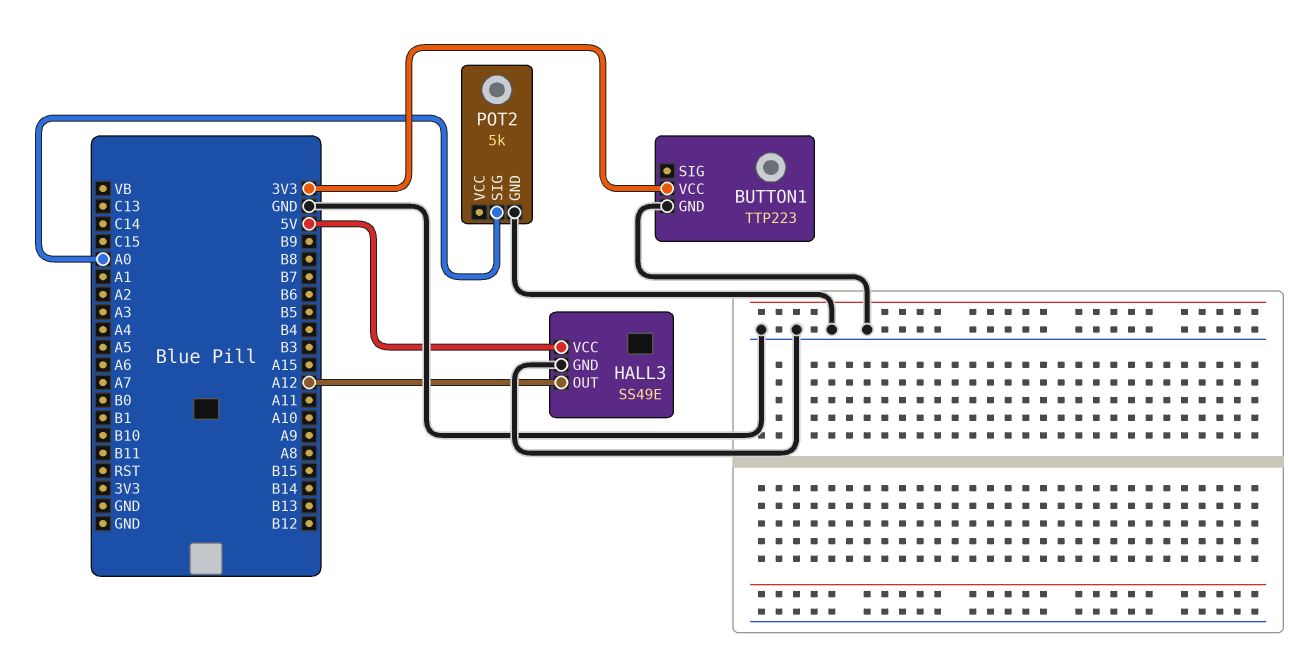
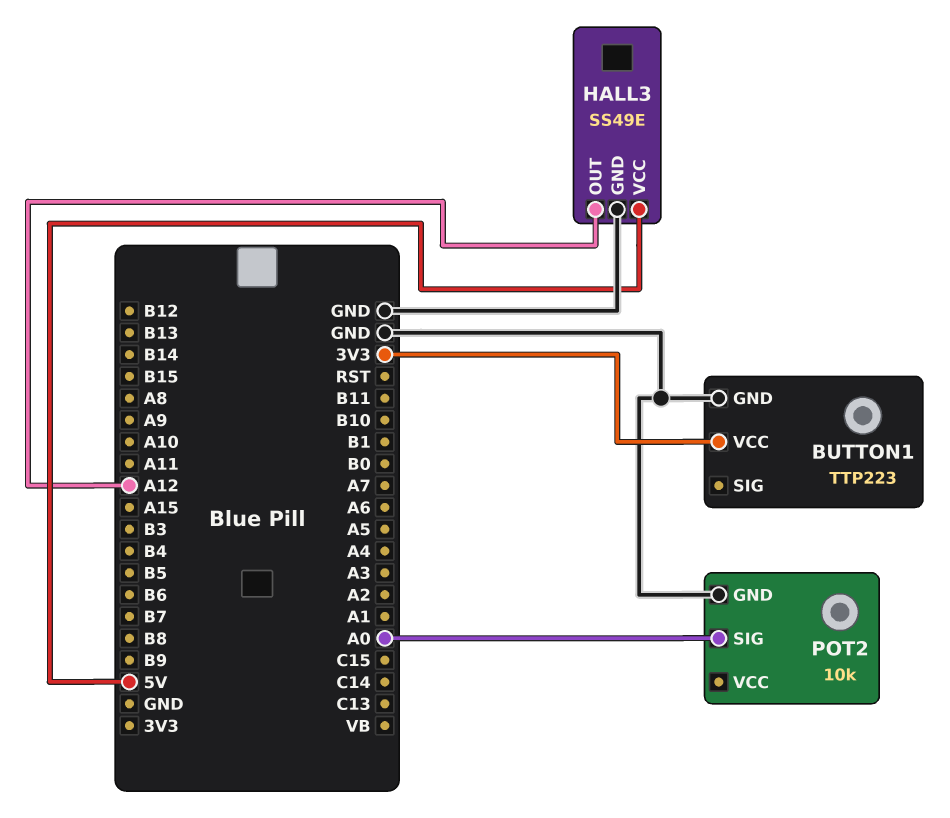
POT2: 5k -> 10k

